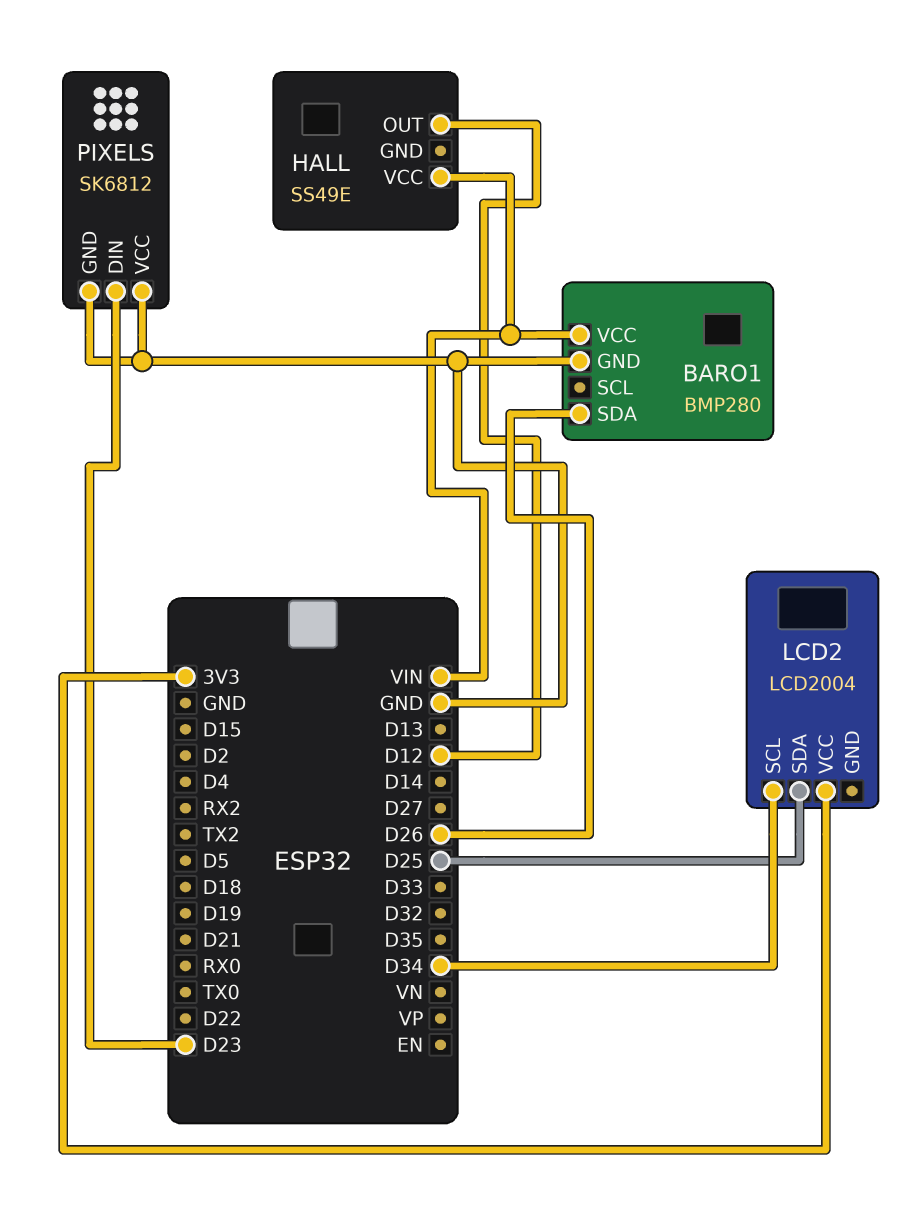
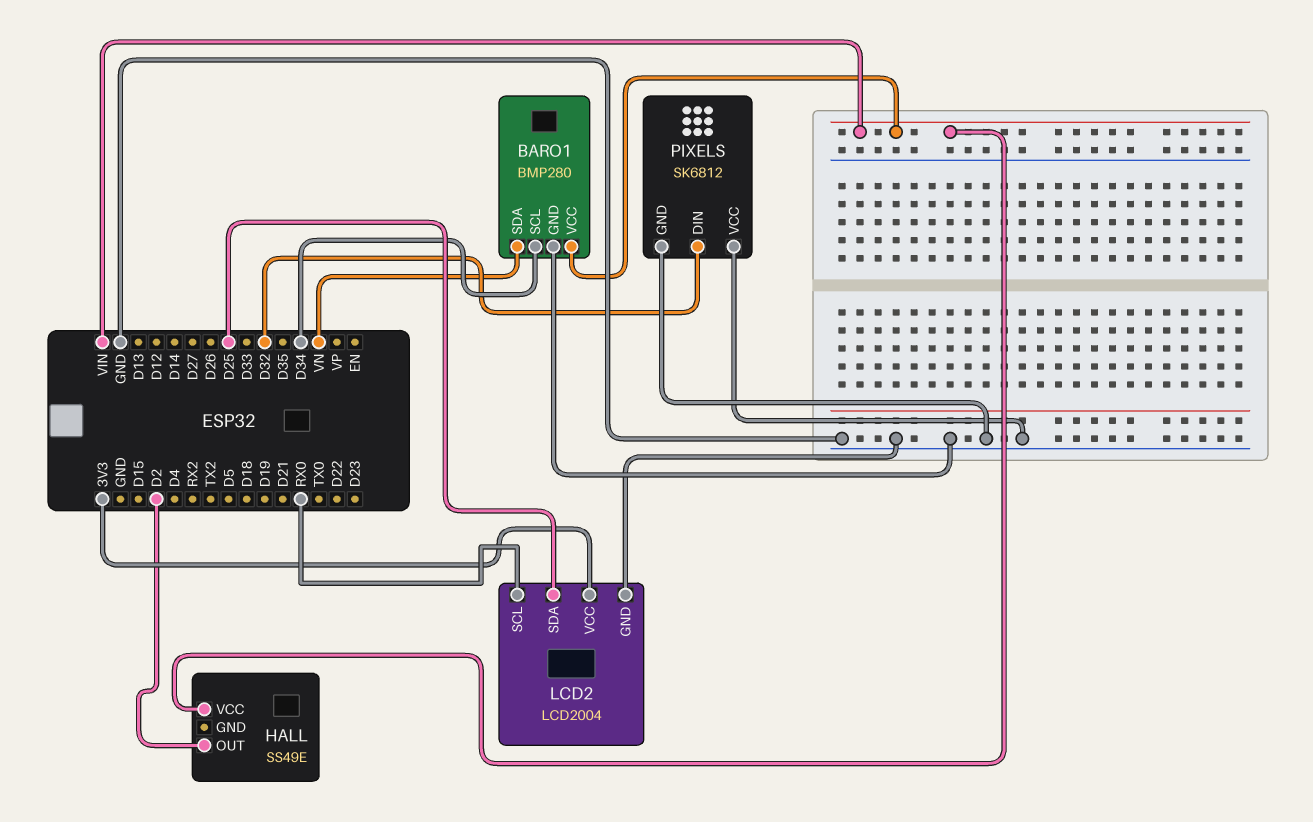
BARO1 pin SCL: none -> D34
BARO1 pin SDA: D26 -> VN
HALL pin OUT: D12 -> D2
LCD2 pin GND: none -> GND
LCD2 pin SCL: D34 -> RX0
PIXELS pin DIN: D23 -> D32

